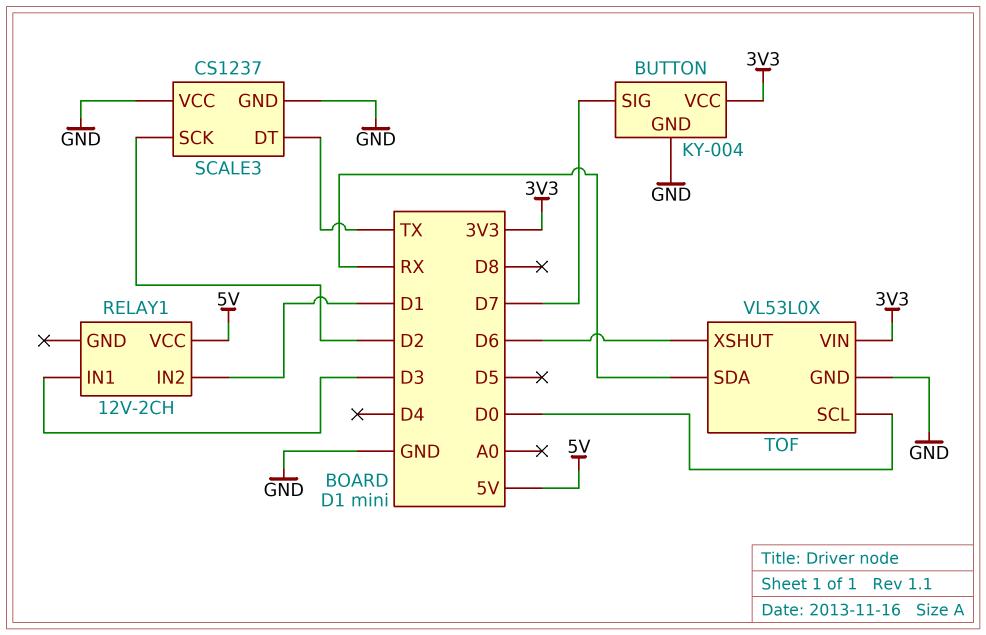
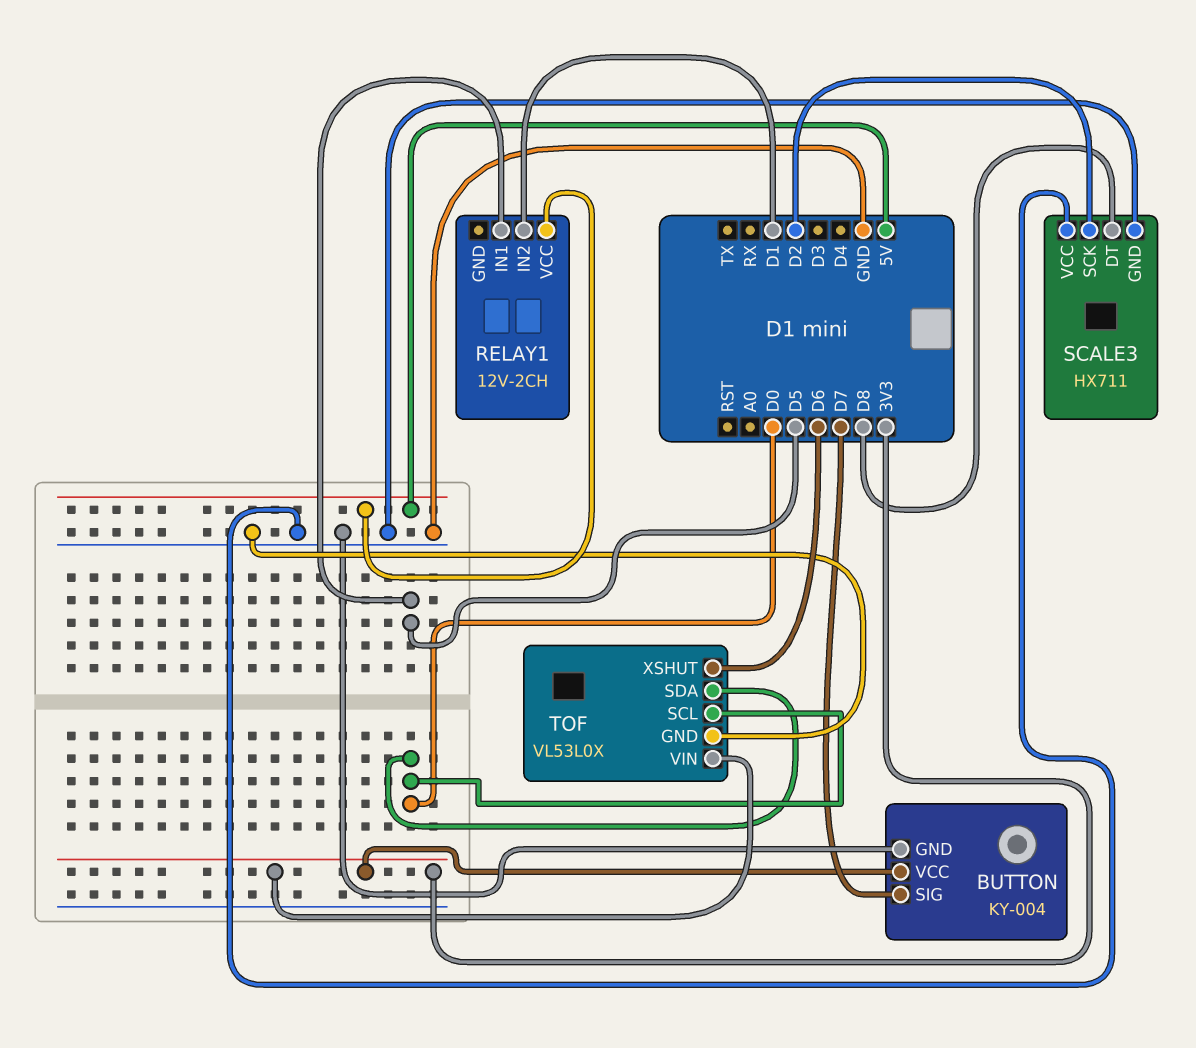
RELAY1 pin IN1: D3 -> D5
SCALE3: CS1237 -> HX711
SCALE3 pin DT: TX -> D8
TOF pin SDA: RX -> D0

